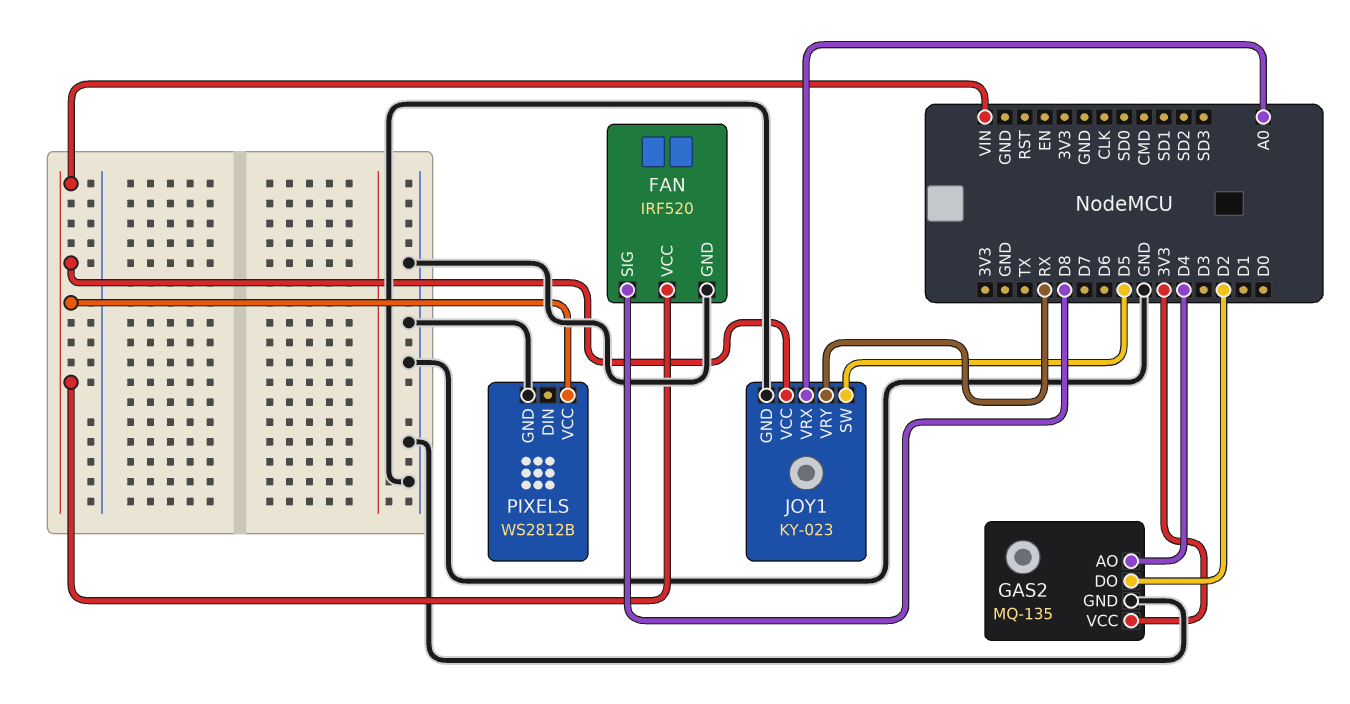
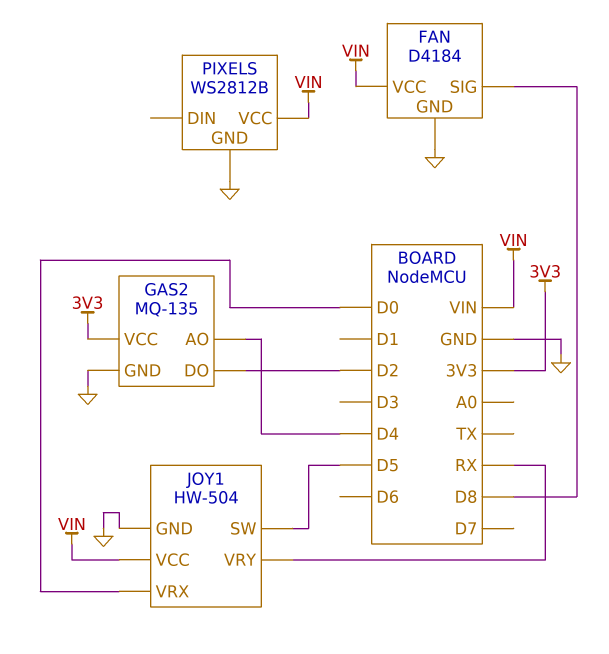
FAN: IRF520 -> D4184
JOY1: KY-023 -> HW-504
JOY1 pin VRX: A0 -> D0

